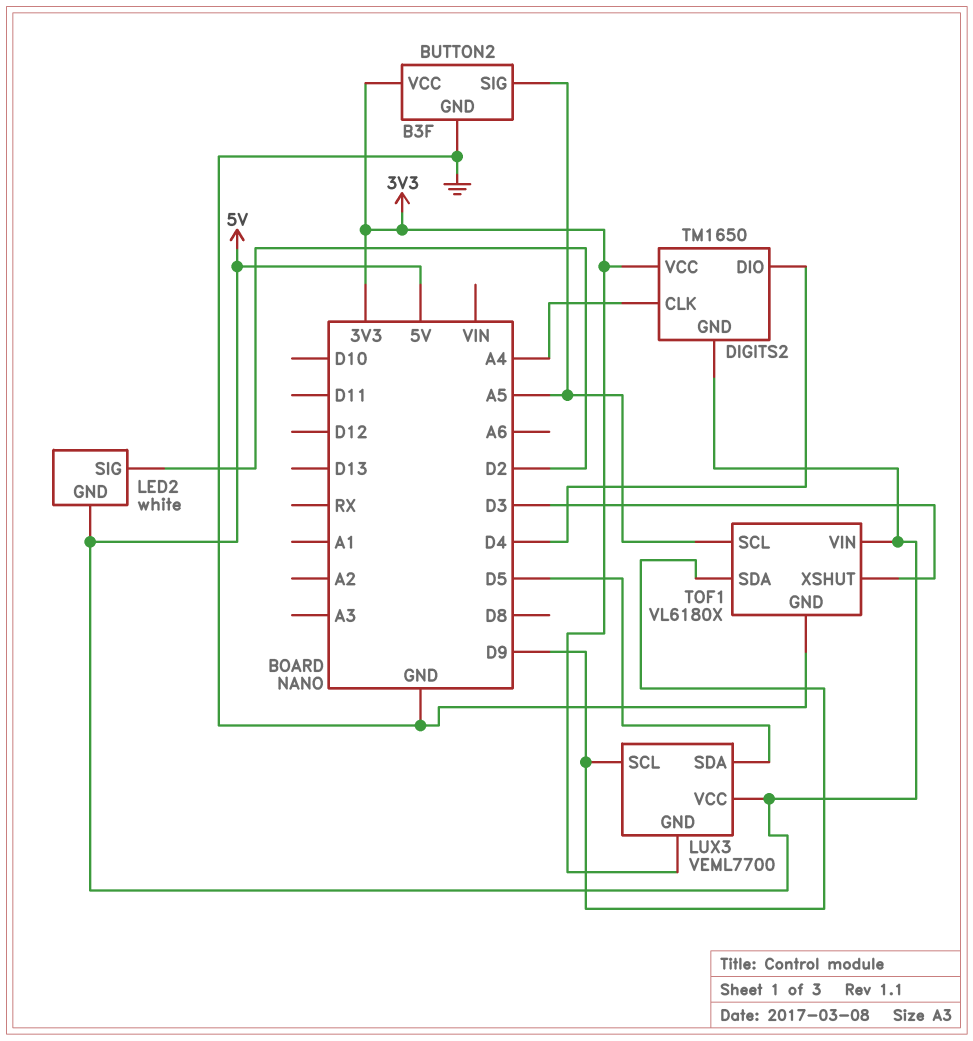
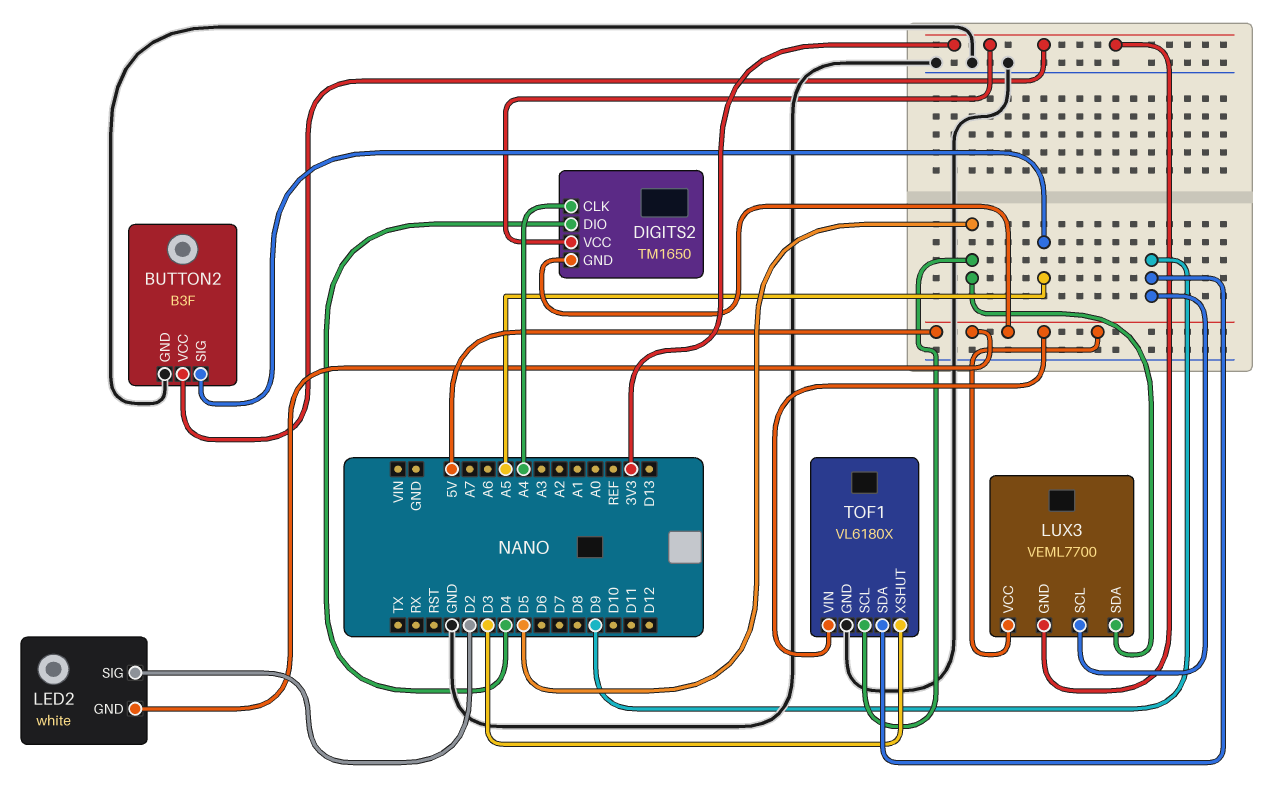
TOF1 pin SCL: A5 -> D5

